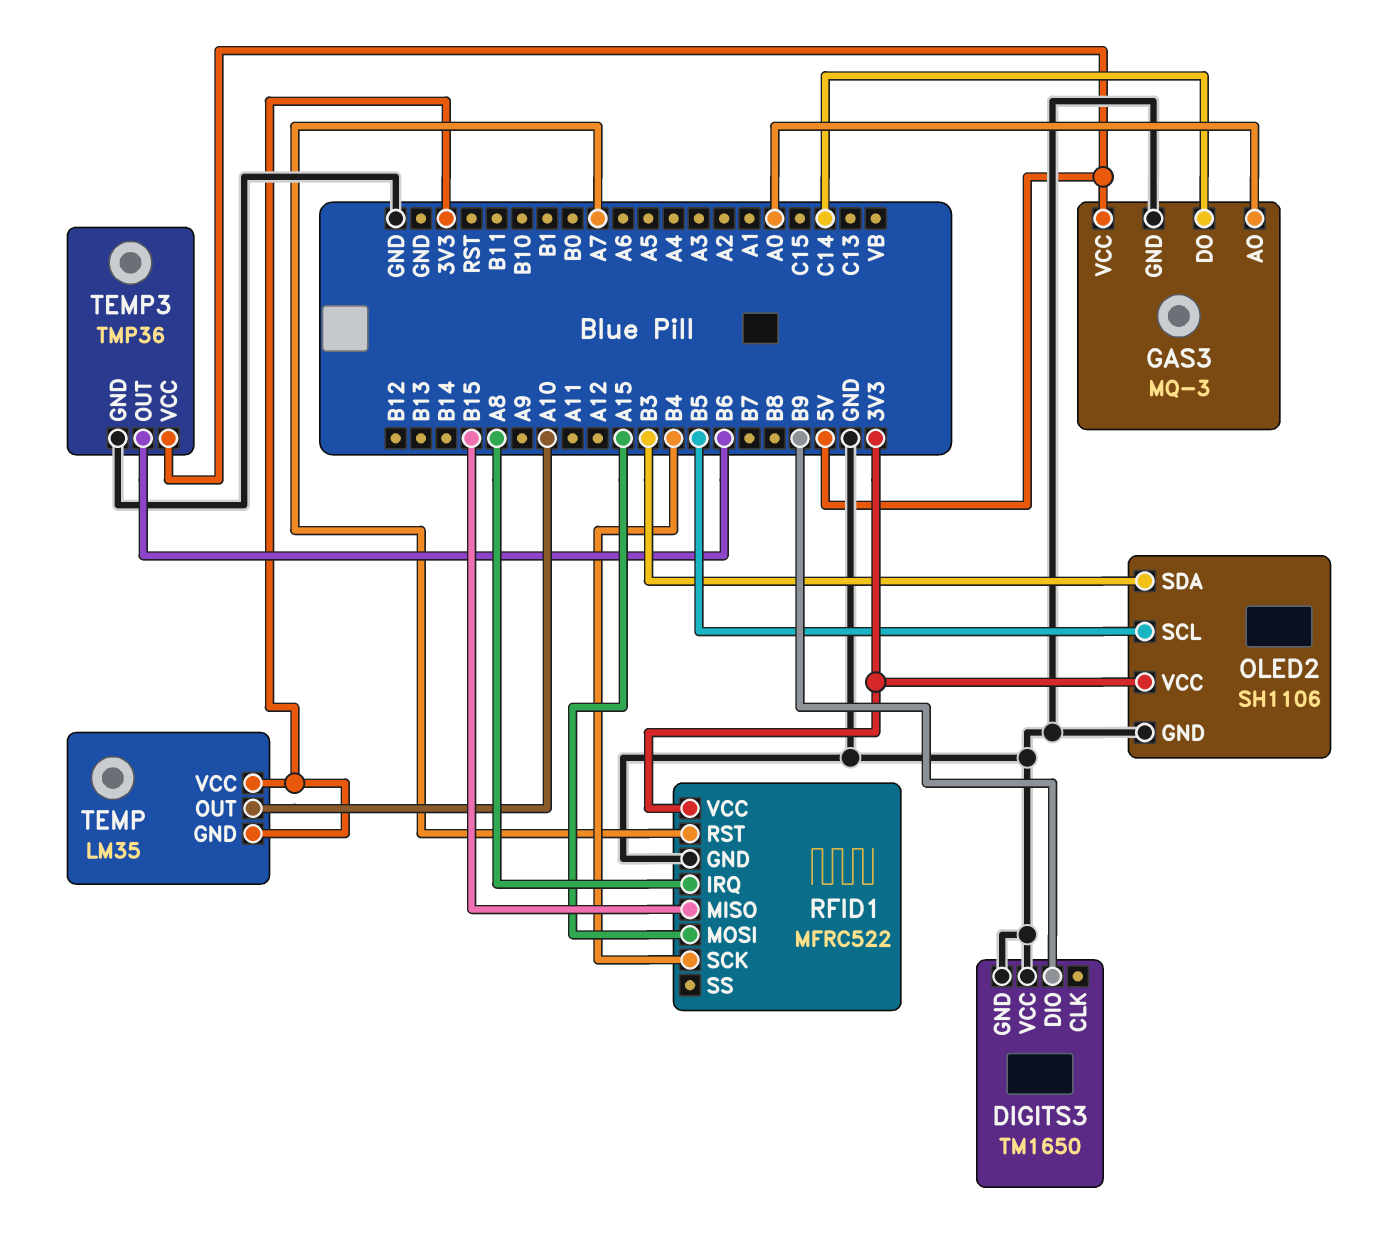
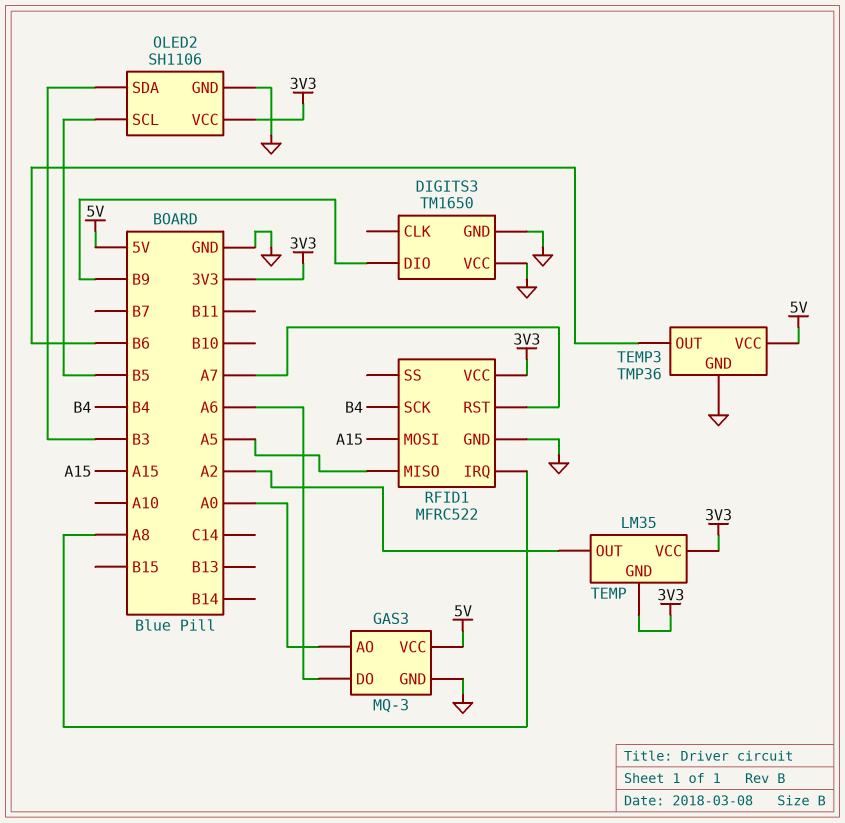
GAS3 pin DO: C14 -> A6
RFID1 pin MISO: B15 -> A5
TEMP pin OUT: A10 -> A2

